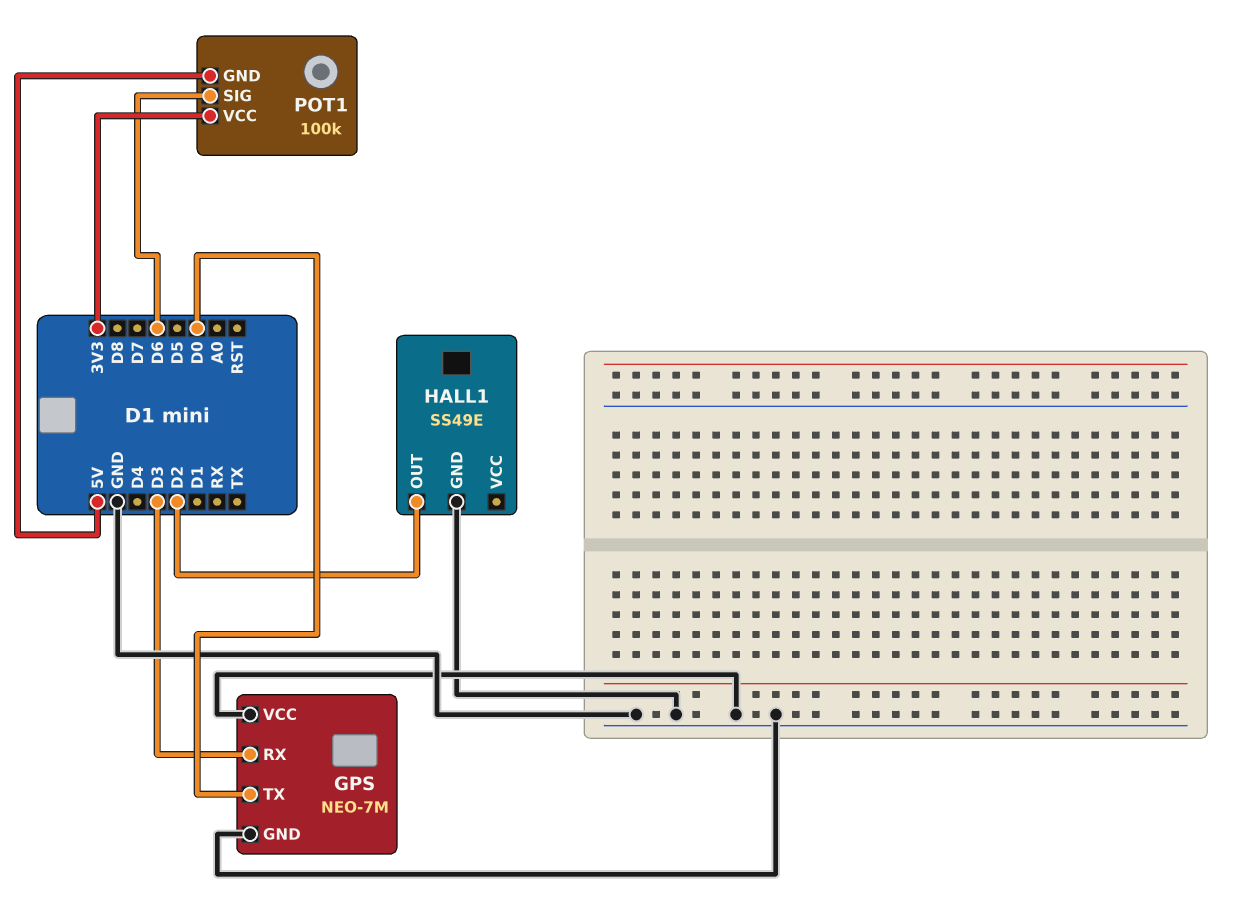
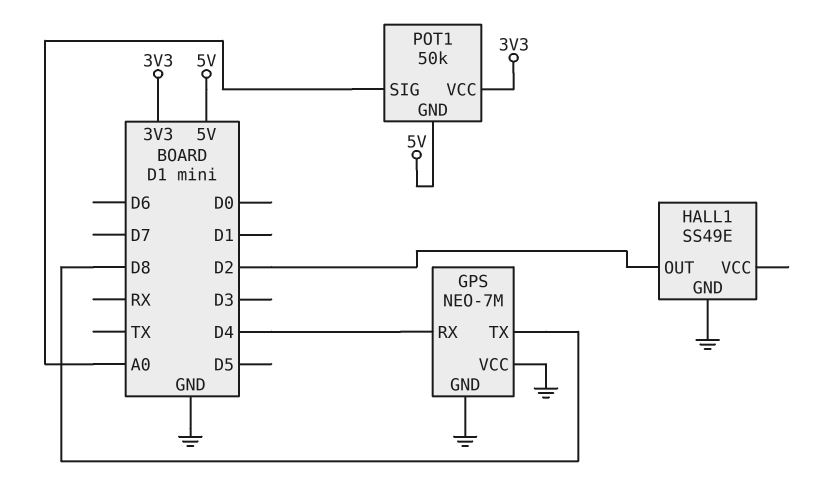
GPS pin RX: D3 -> D4
GPS pin TX: D0 -> D8
POT1: 100k -> 50k
POT1 pin SIG: D6 -> A0

